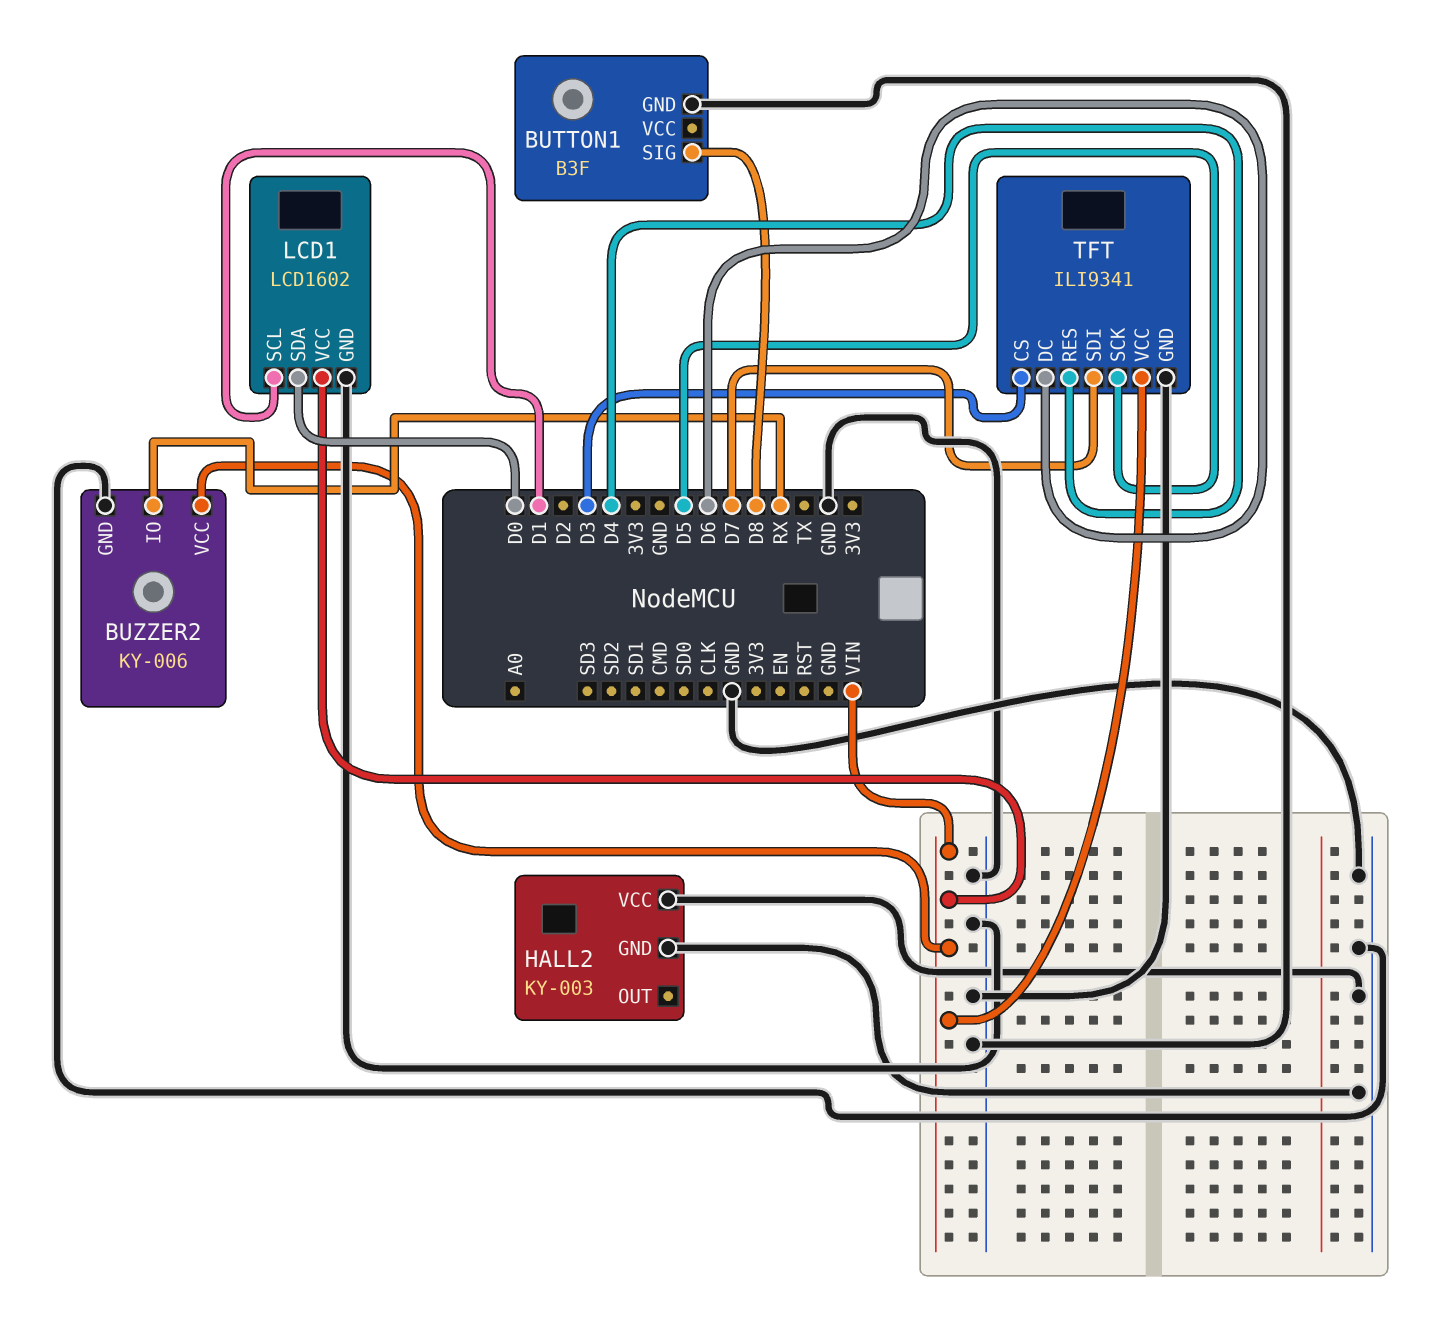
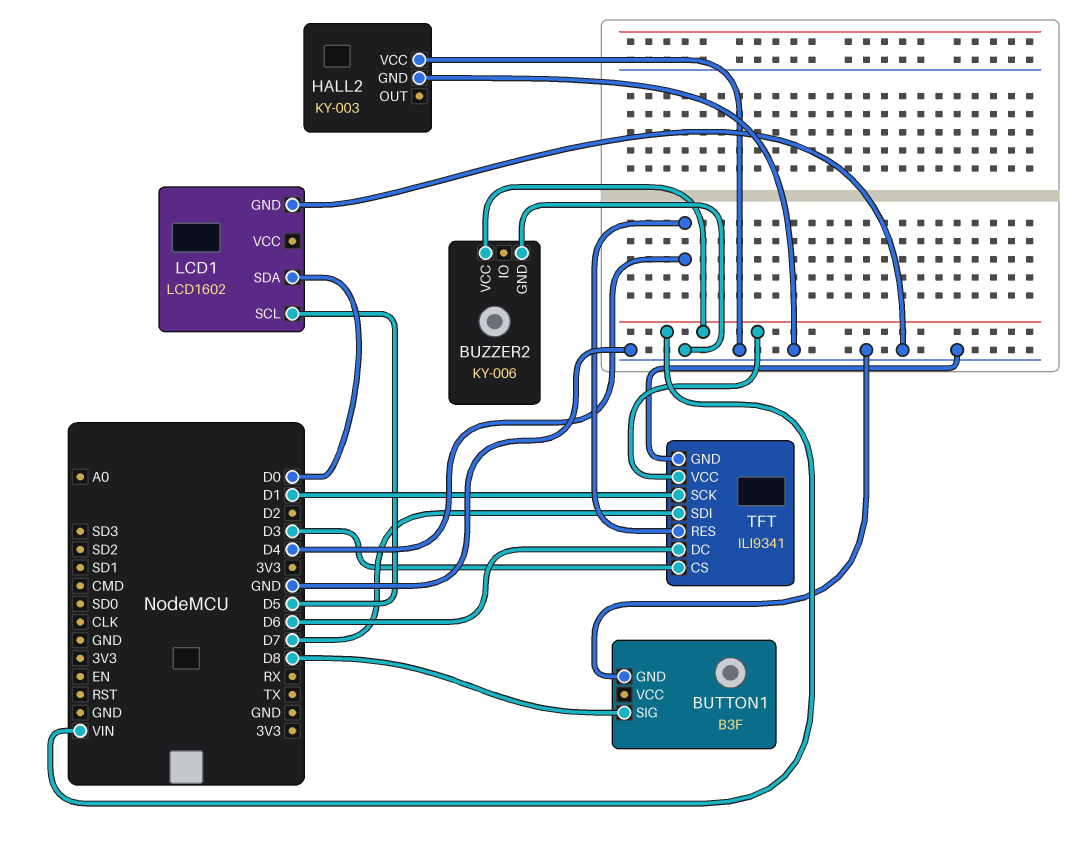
BUZZER2 pin IO: RX -> none
LCD1 pin SCL: D1 -> D5
LCD1 pin VCC: VIN -> none
TFT pin SCK: D5 -> D1

